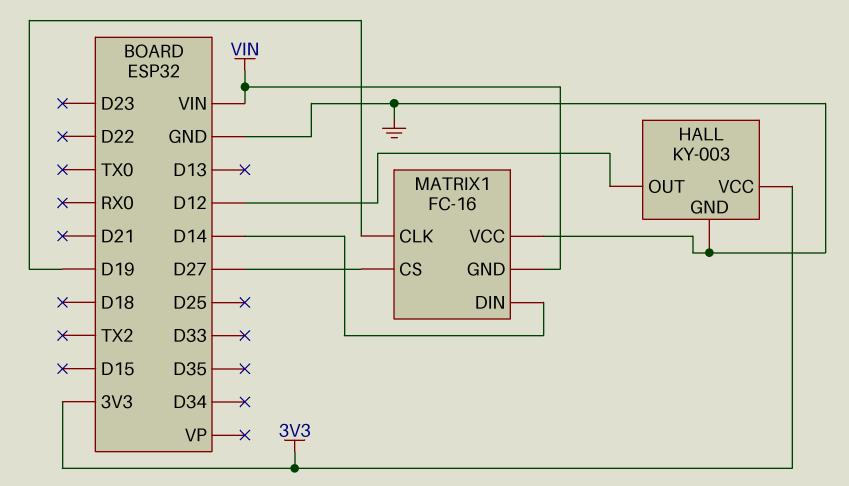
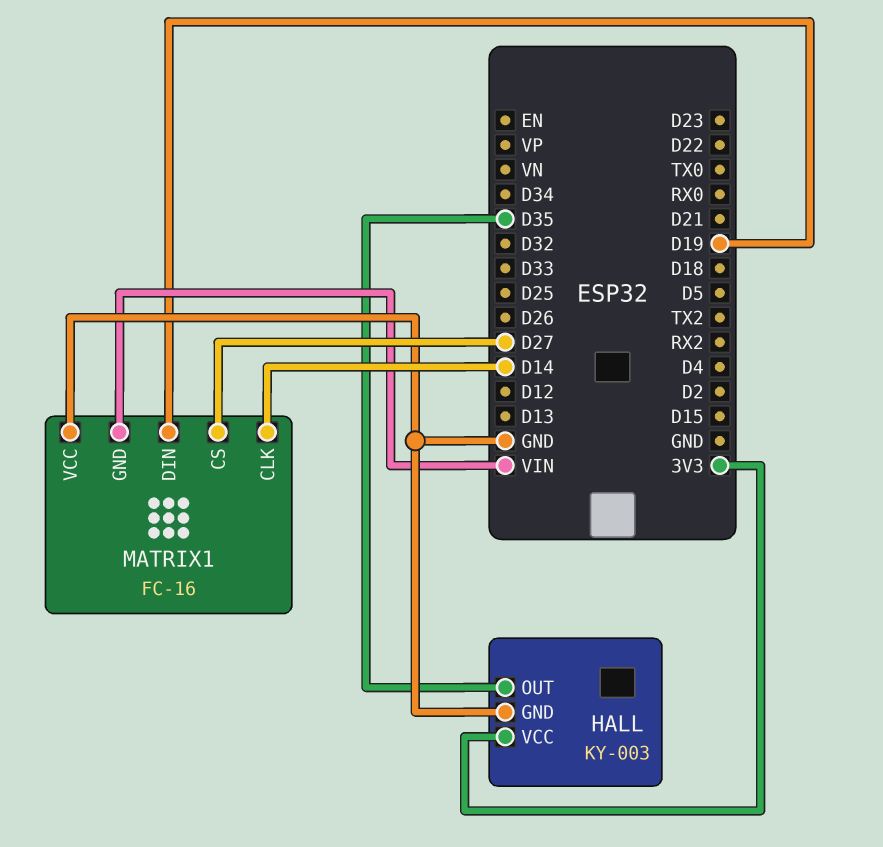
HALL pin OUT: D12 -> D35
MATRIX1 pin CLK: D19 -> D14
MATRIX1 pin DIN: D14 -> D19

